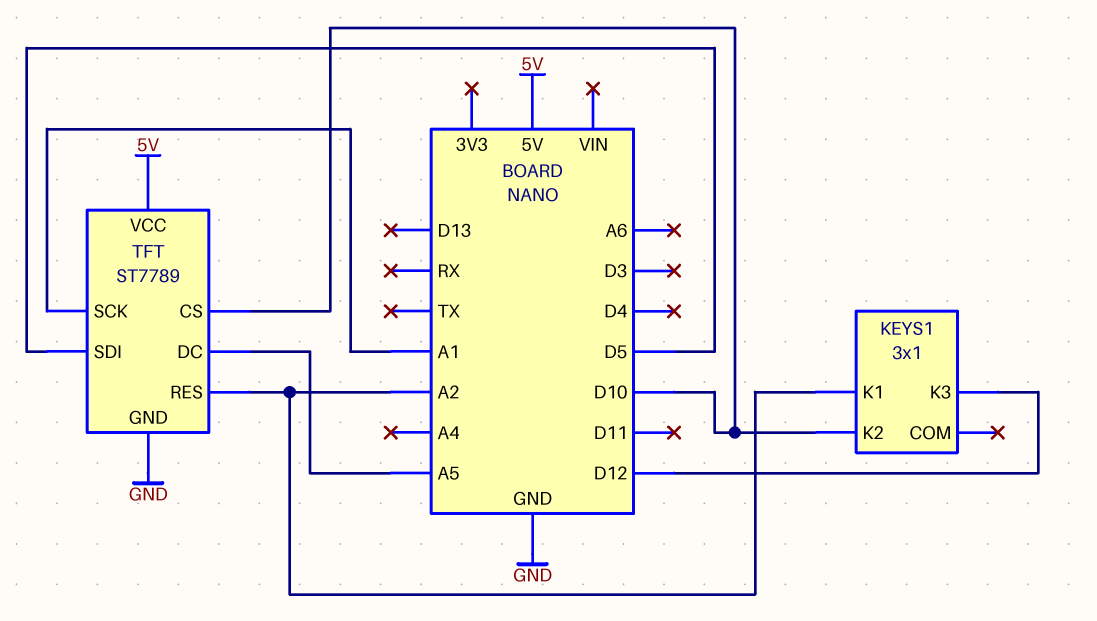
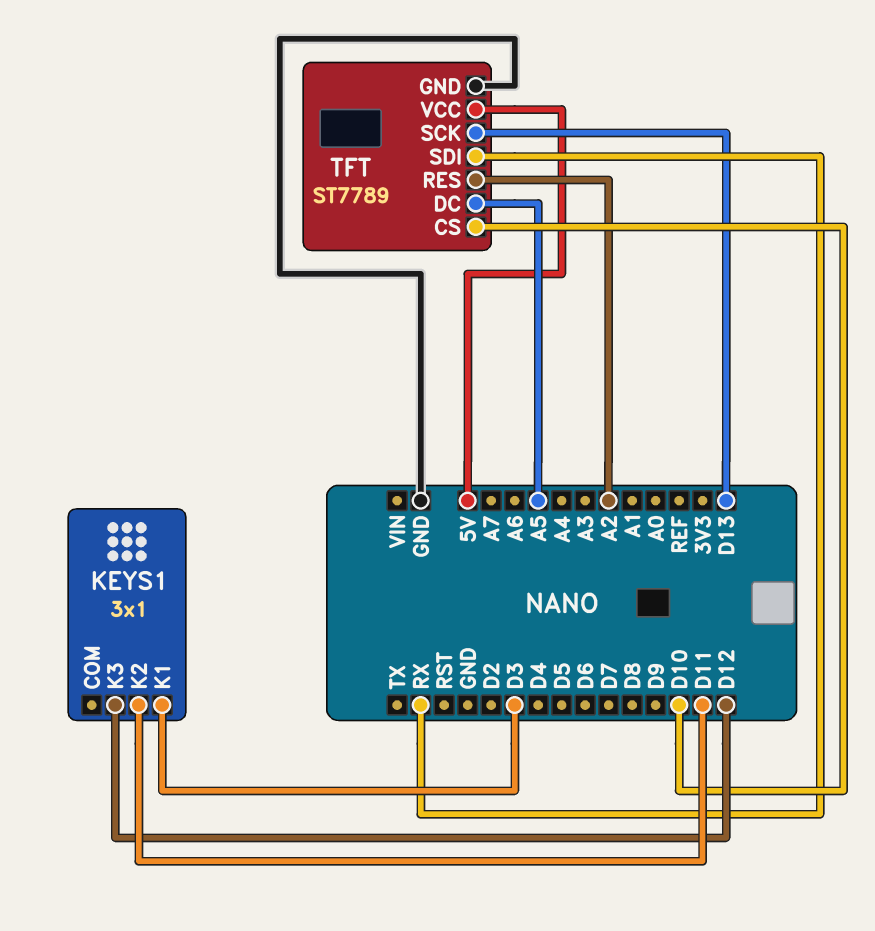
KEYS1 pin K1: A2 -> D3
KEYS1 pin K2: D10 -> D11
TFT pin SCK: A1 -> D13
TFT pin SDI: D5 -> RX

